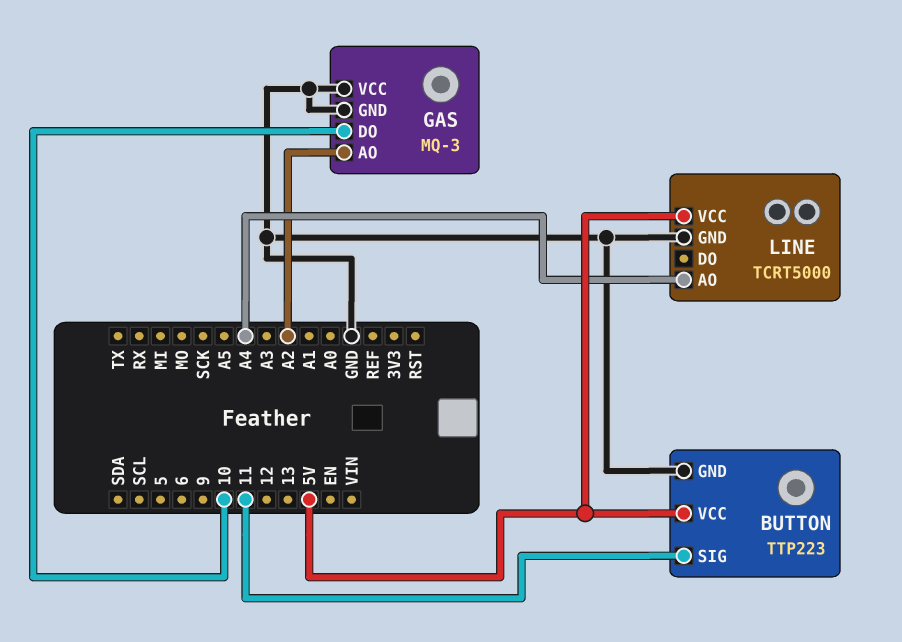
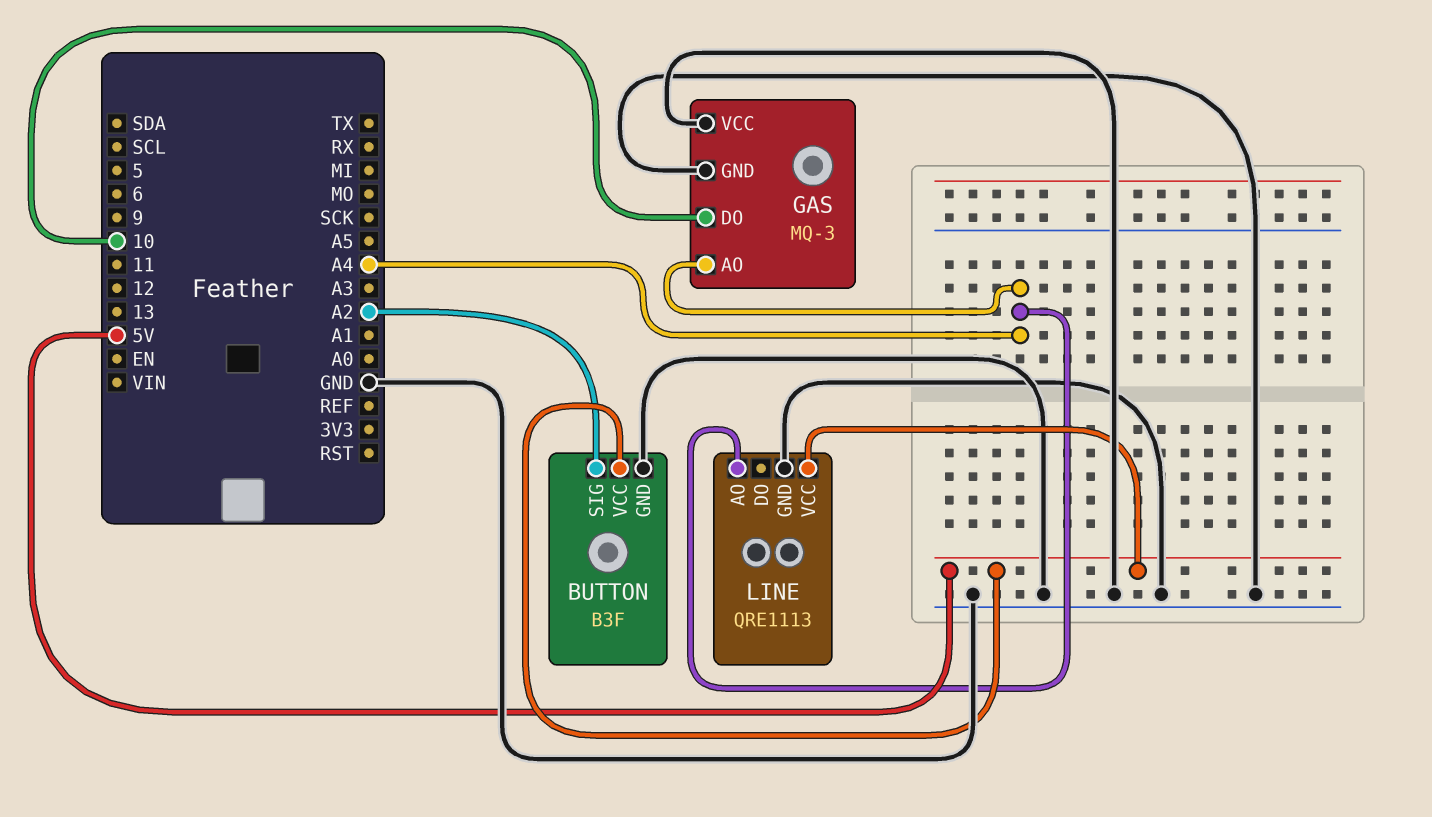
BUTTON: TTP223 -> B3F
BUTTON pin SIG: 11 -> A2
GAS pin AO: A2 -> A4
LINE: TCRT5000 -> QRE1113

